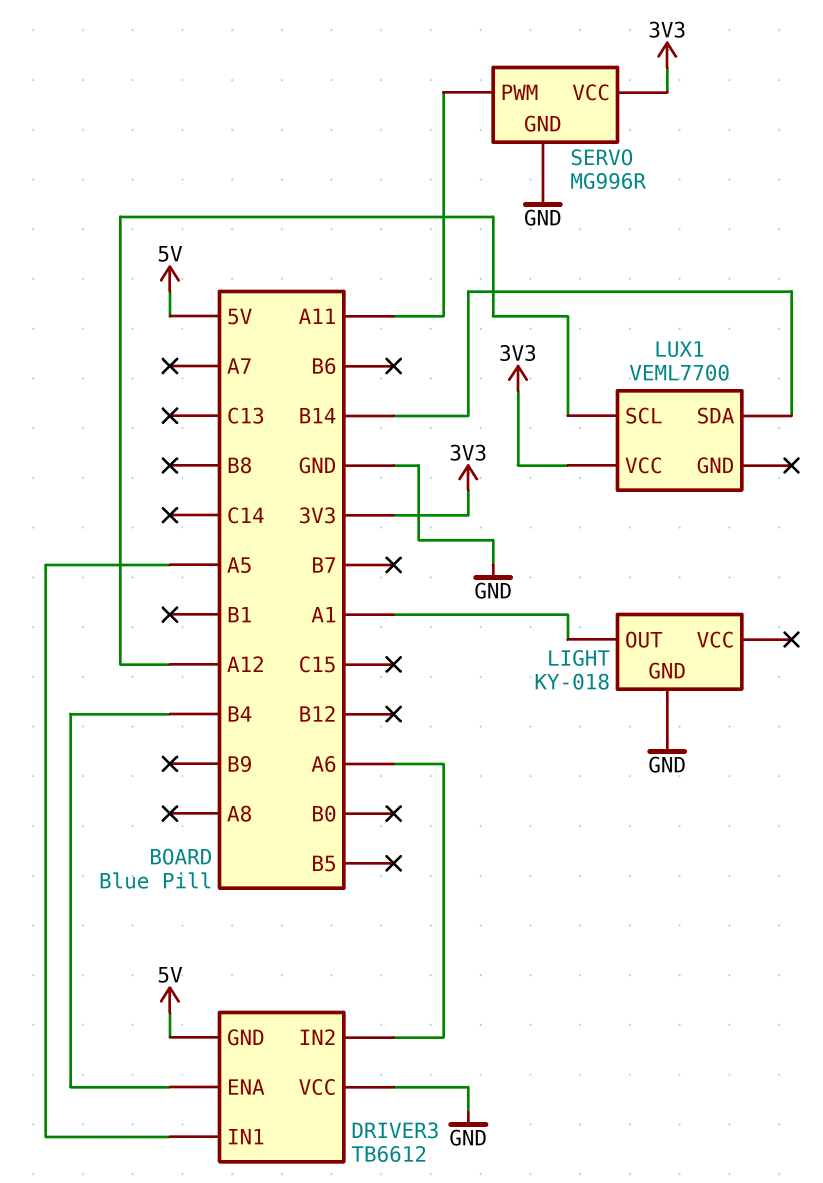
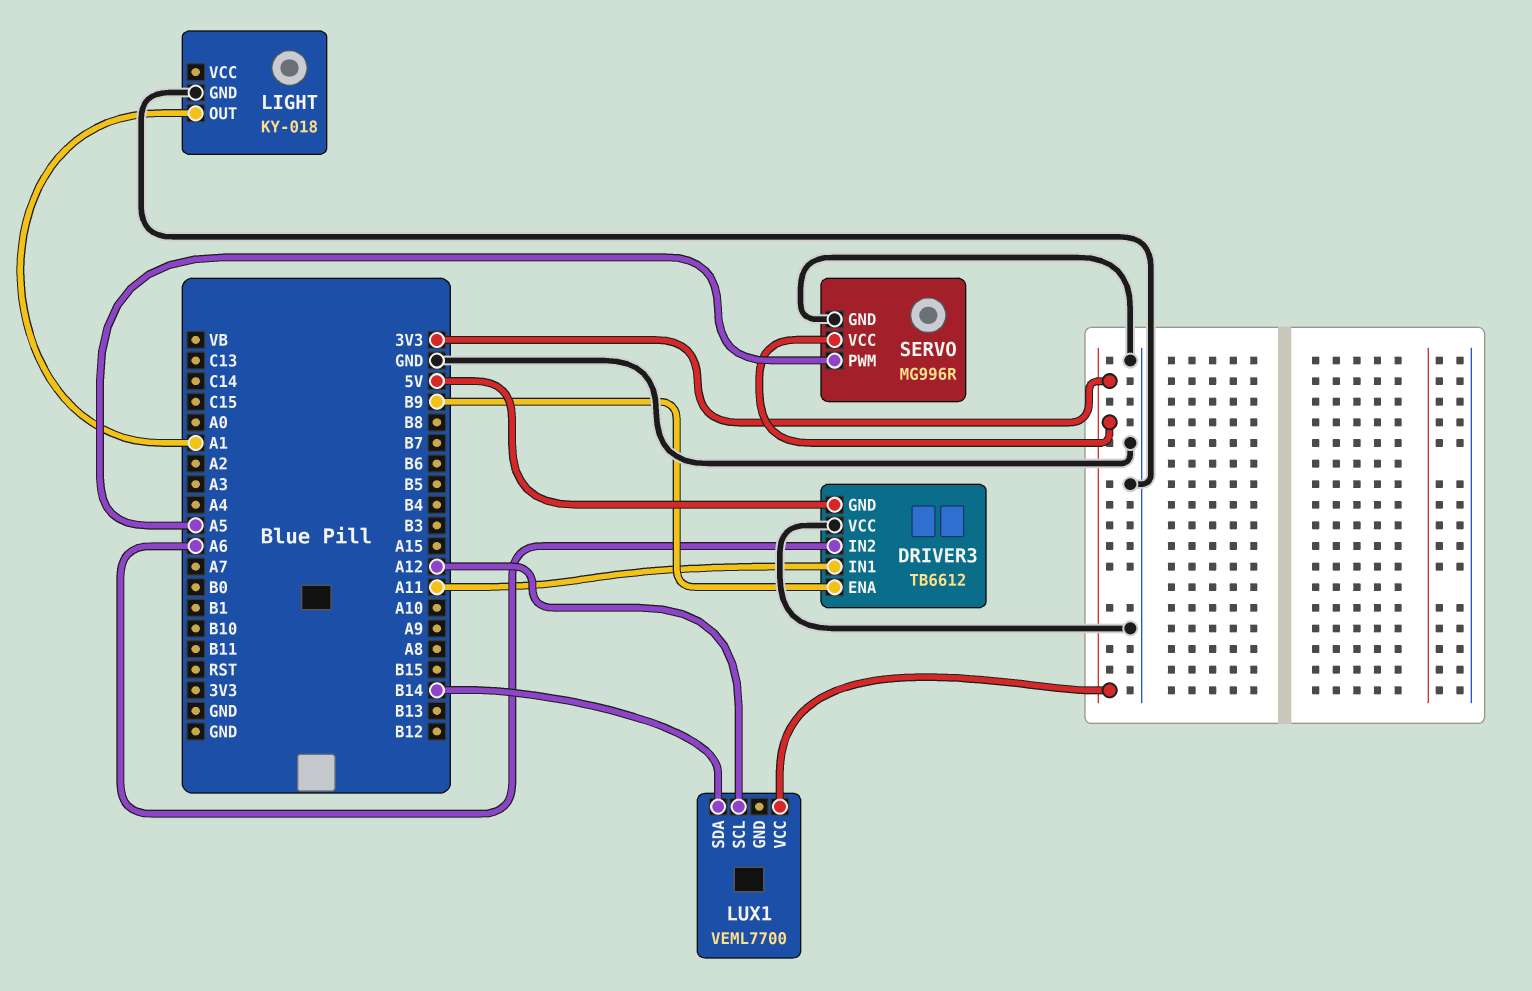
DRIVER3 pin ENA: B4 -> B9
DRIVER3 pin IN1: A5 -> A11
SERVO pin PWM: A11 -> A5

